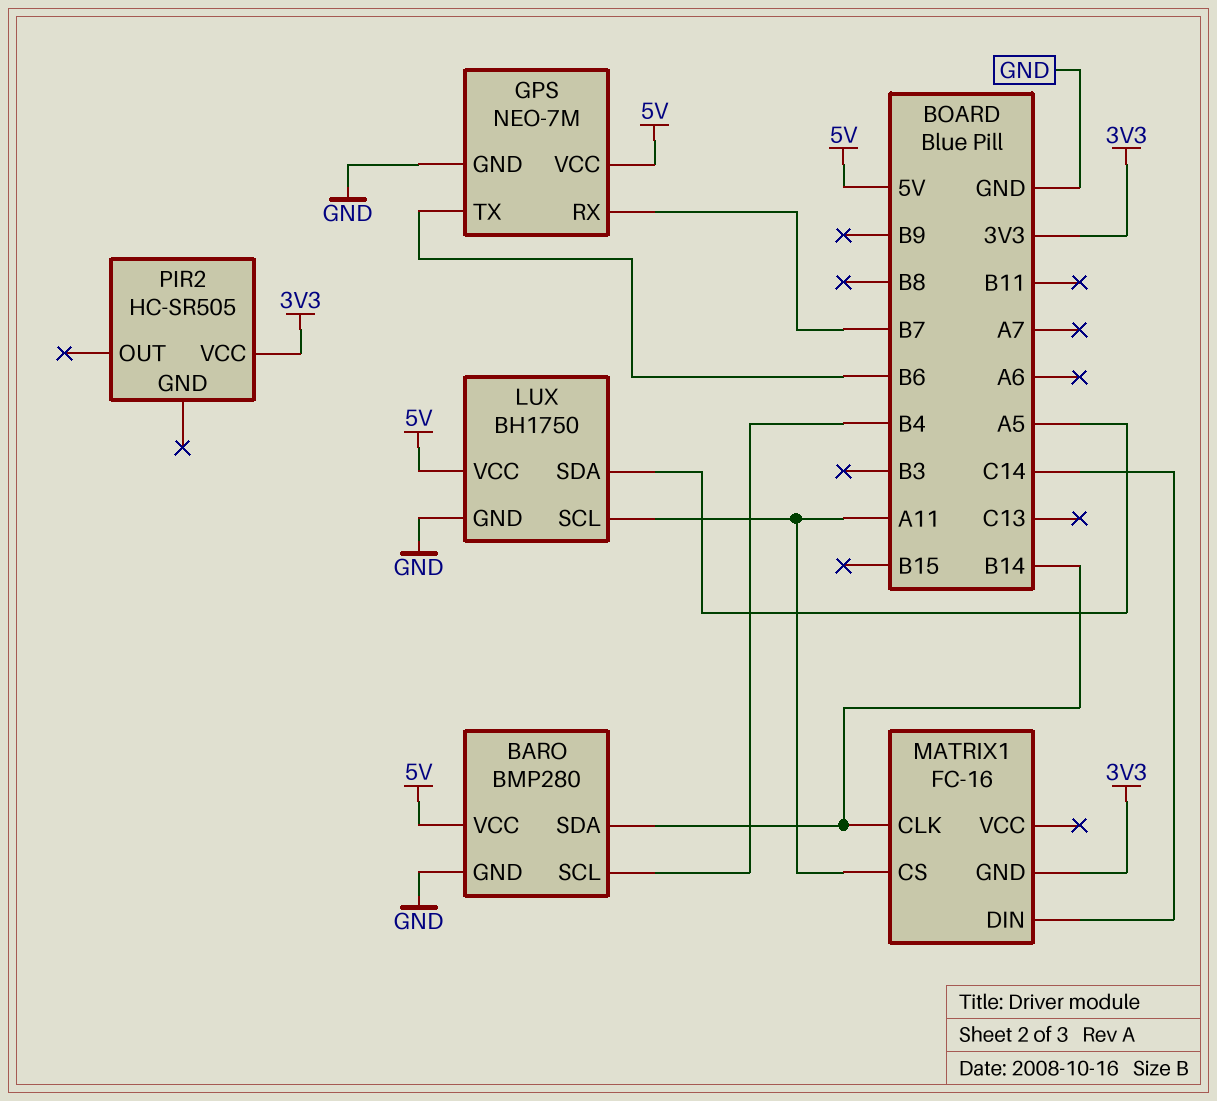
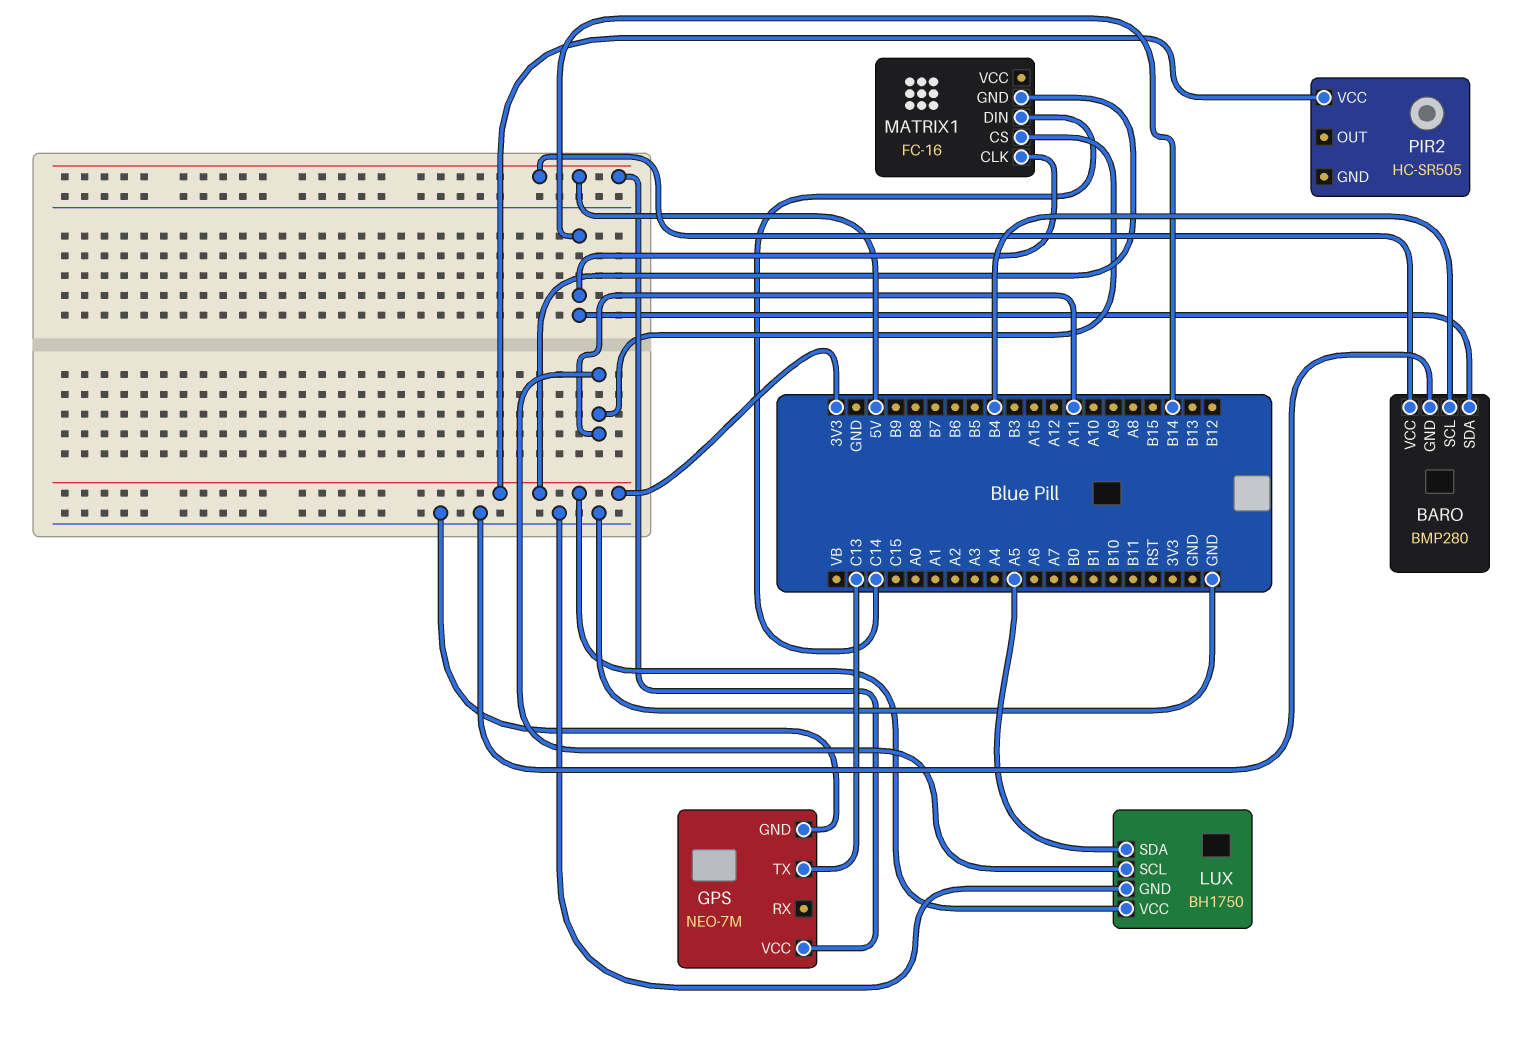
GPS pin RX: B7 -> none
GPS pin TX: B6 -> C13
LUX pin VCC: 5V -> 3V3

